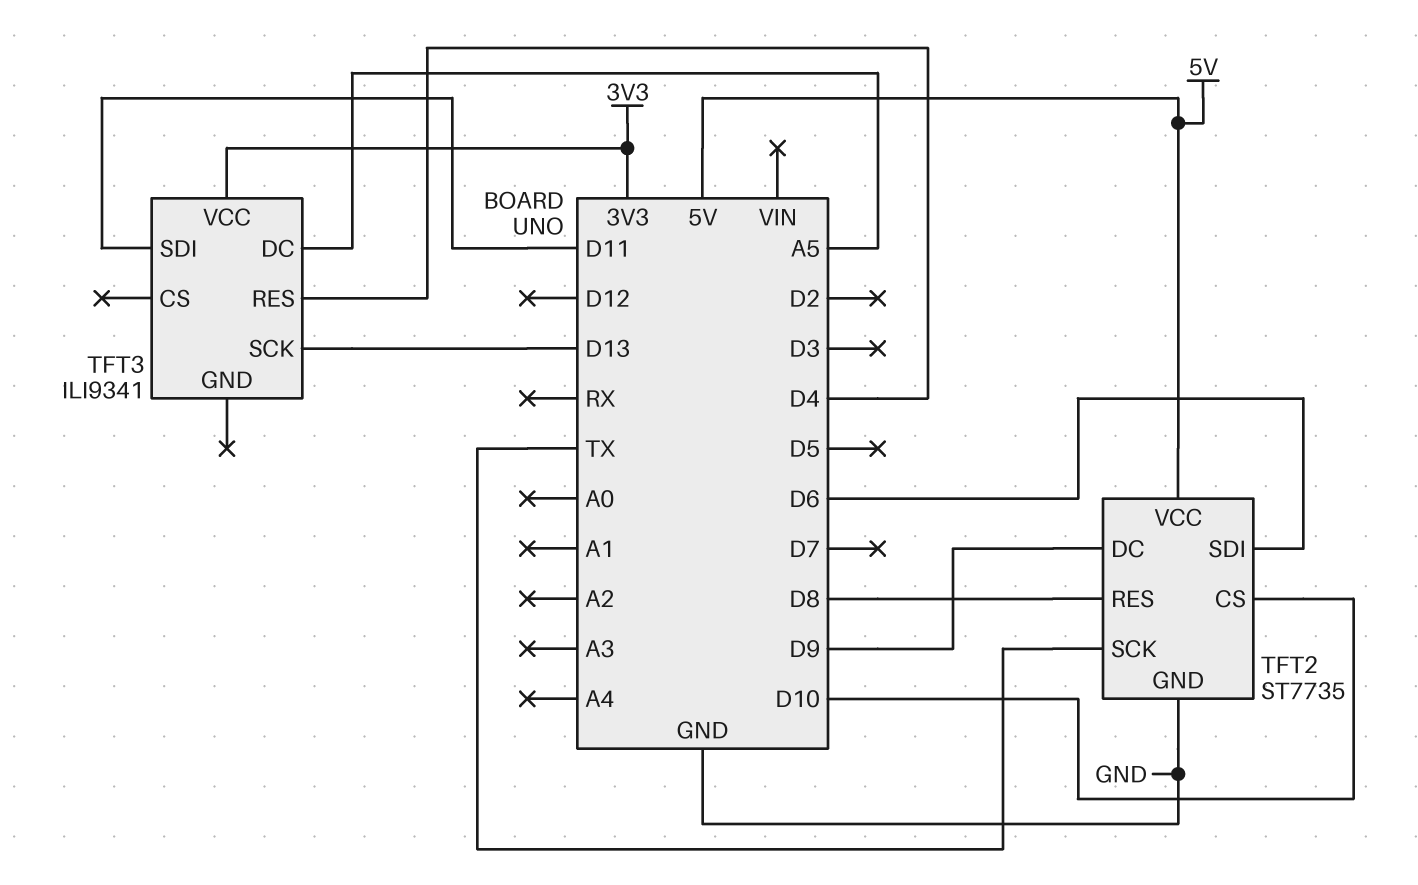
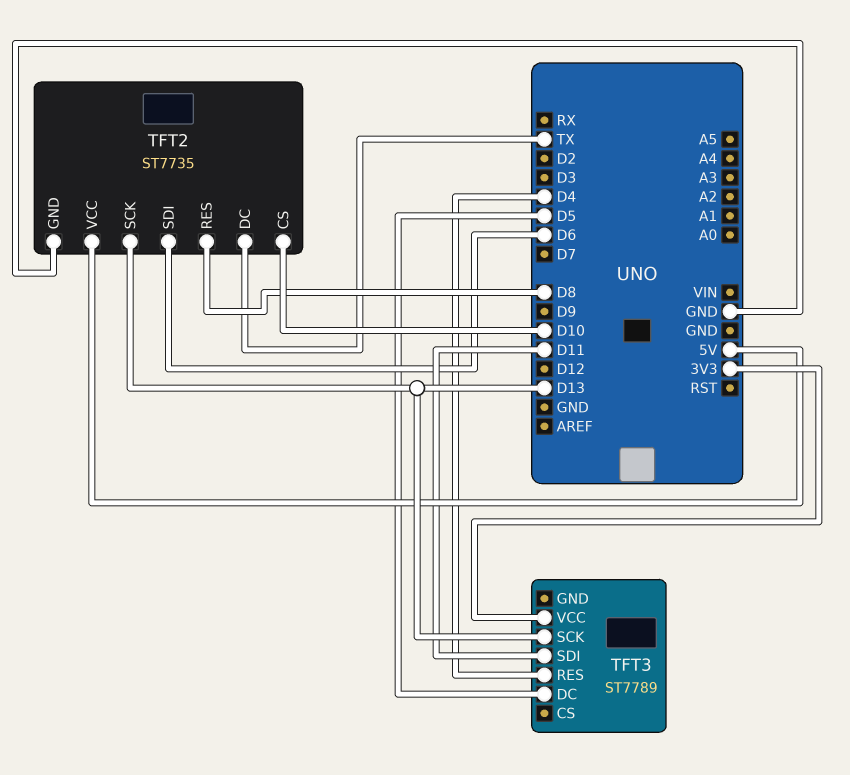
TFT2 pin DC: D9 -> TX
TFT2 pin SCK: TX -> D13
TFT3: ILI9341 -> ST7789
TFT3 pin DC: A5 -> D5

